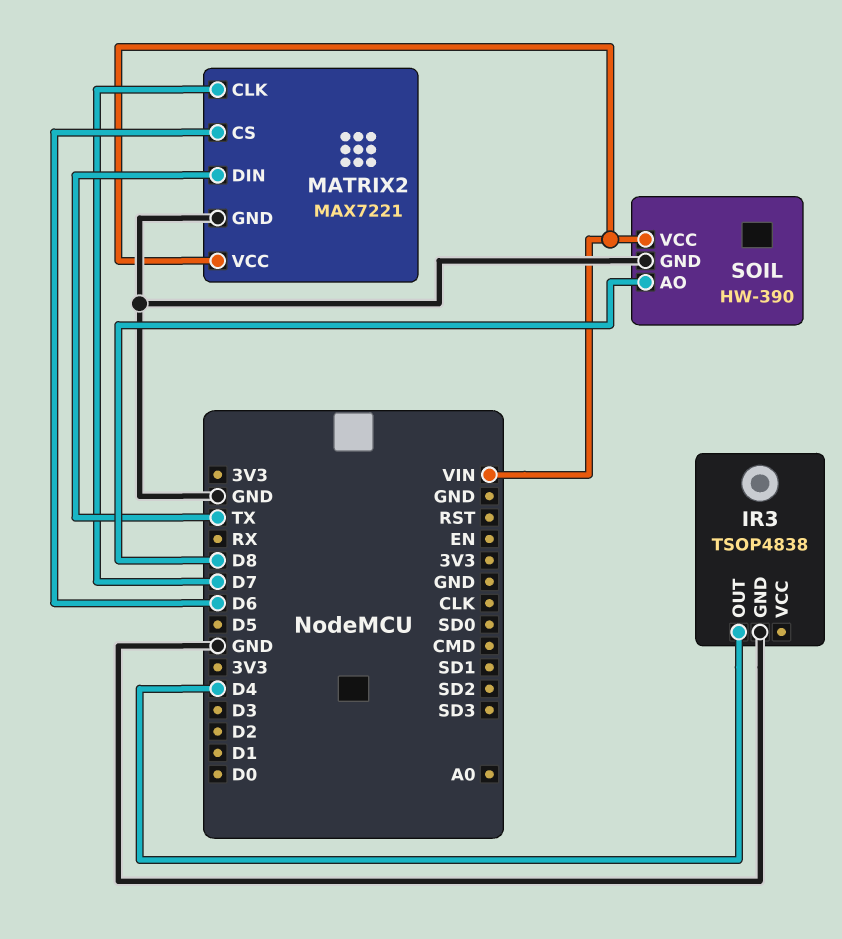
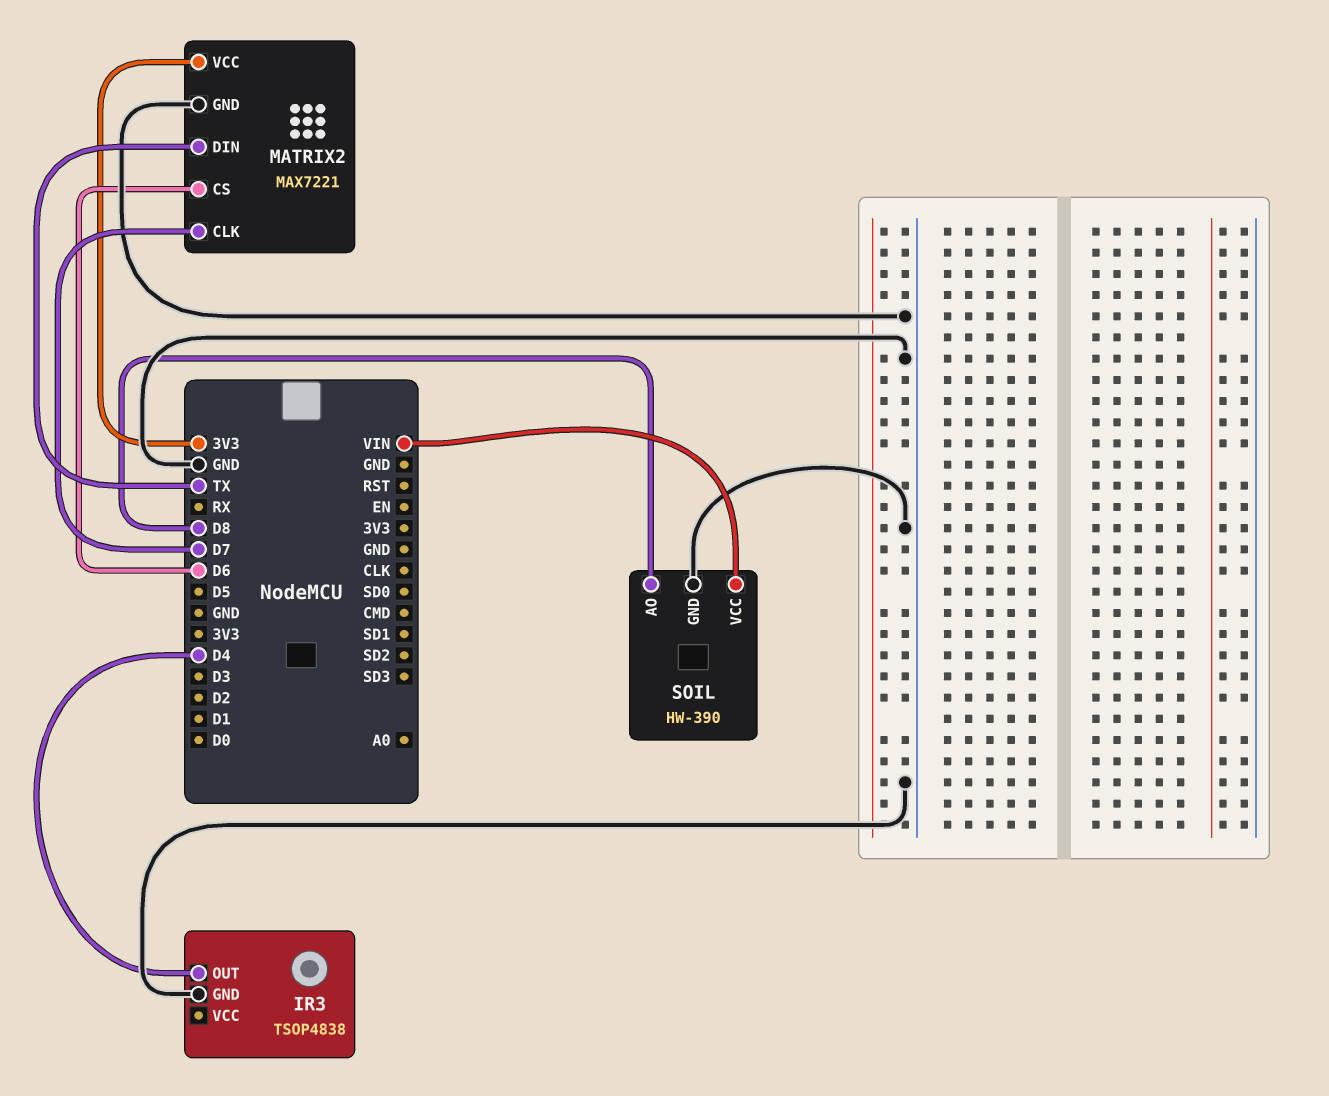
MATRIX2 pin VCC: VIN -> 3V3

